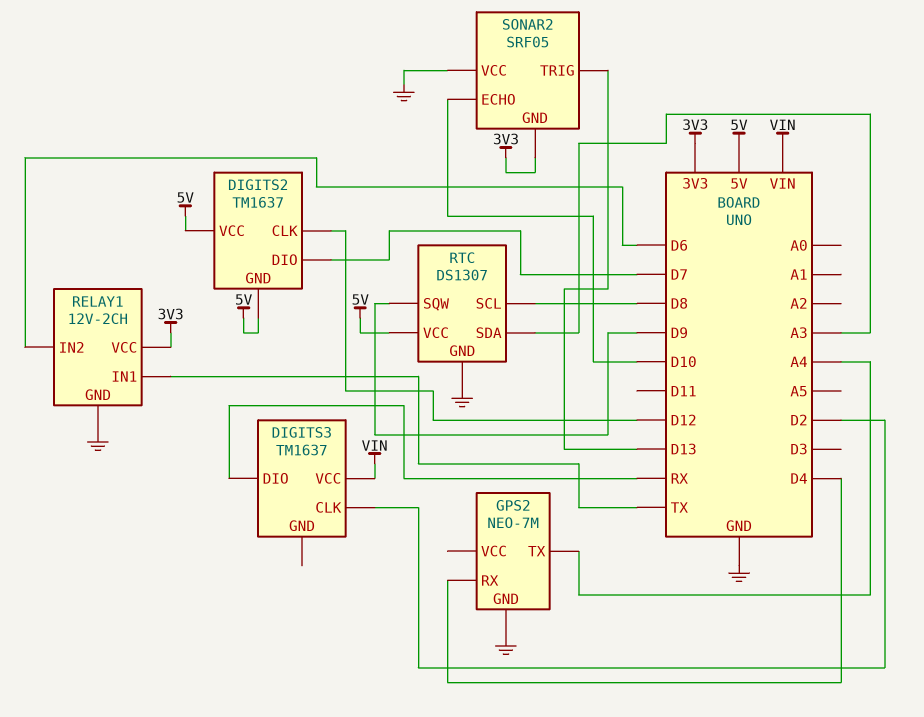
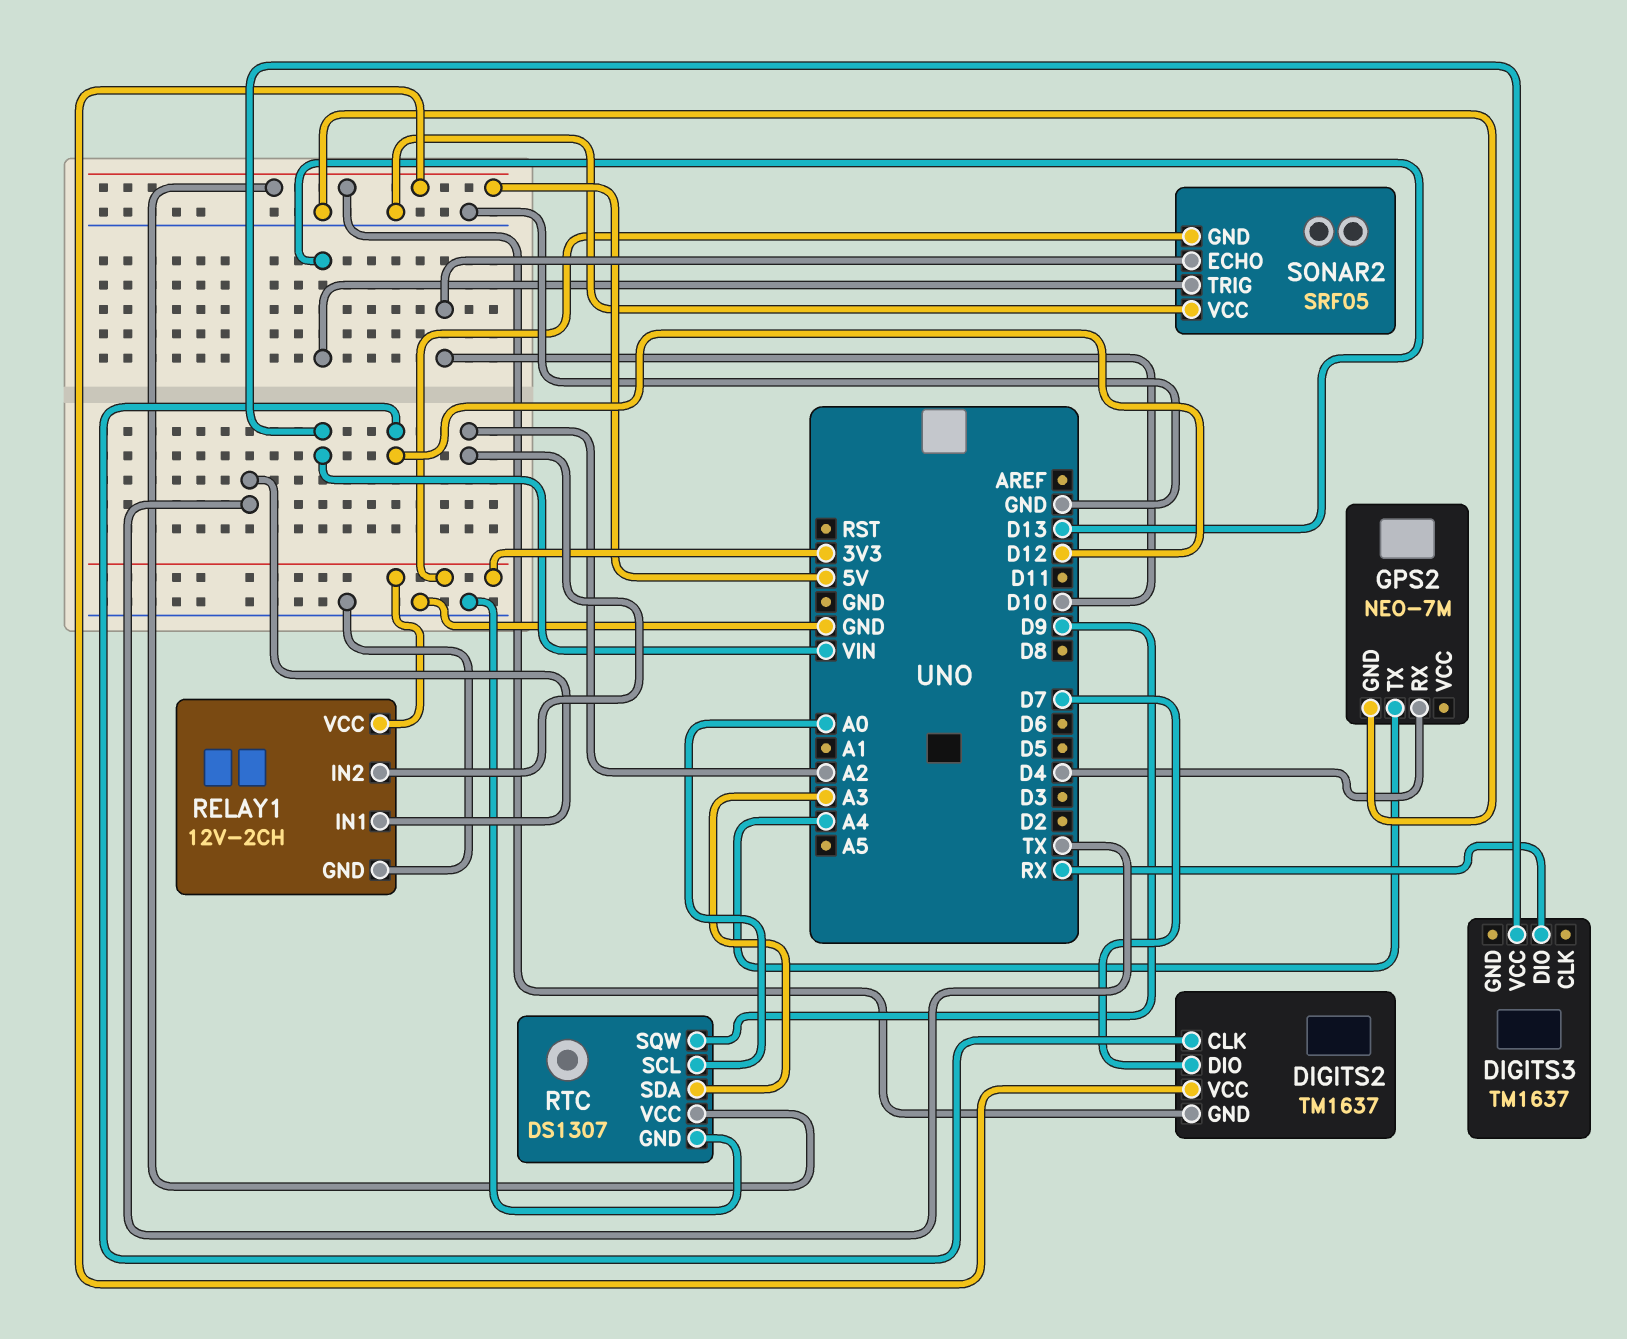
DIGITS3 pin CLK: D2 -> none
RELAY1 pin IN2: D6 -> A2
RTC pin SCL: D8 -> A0

